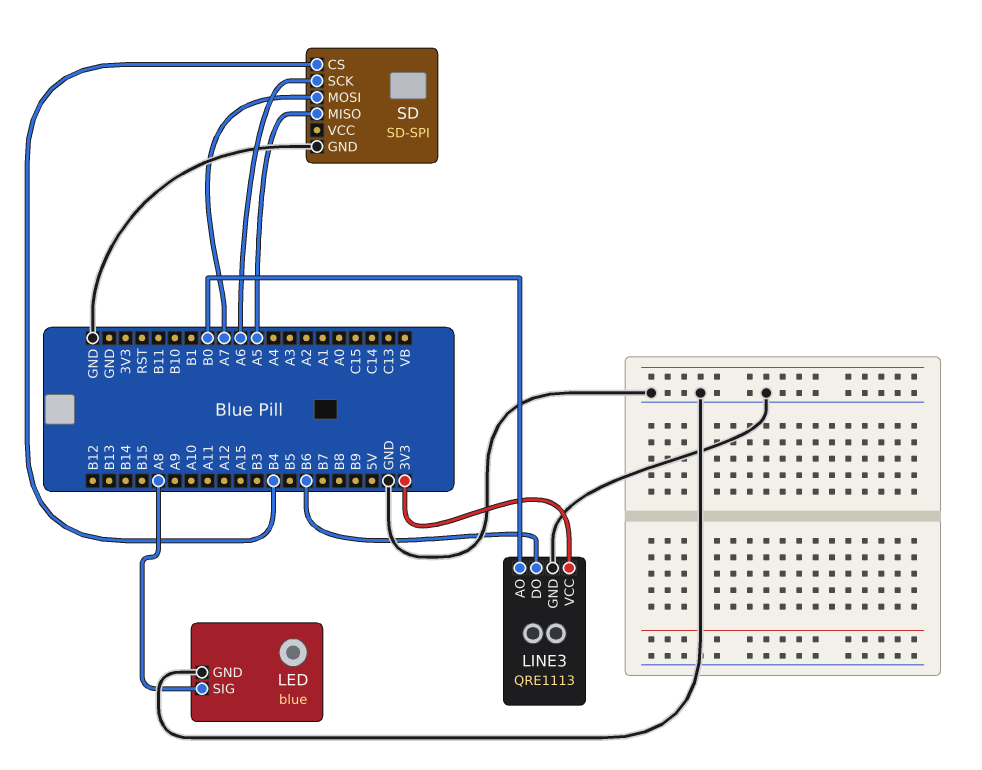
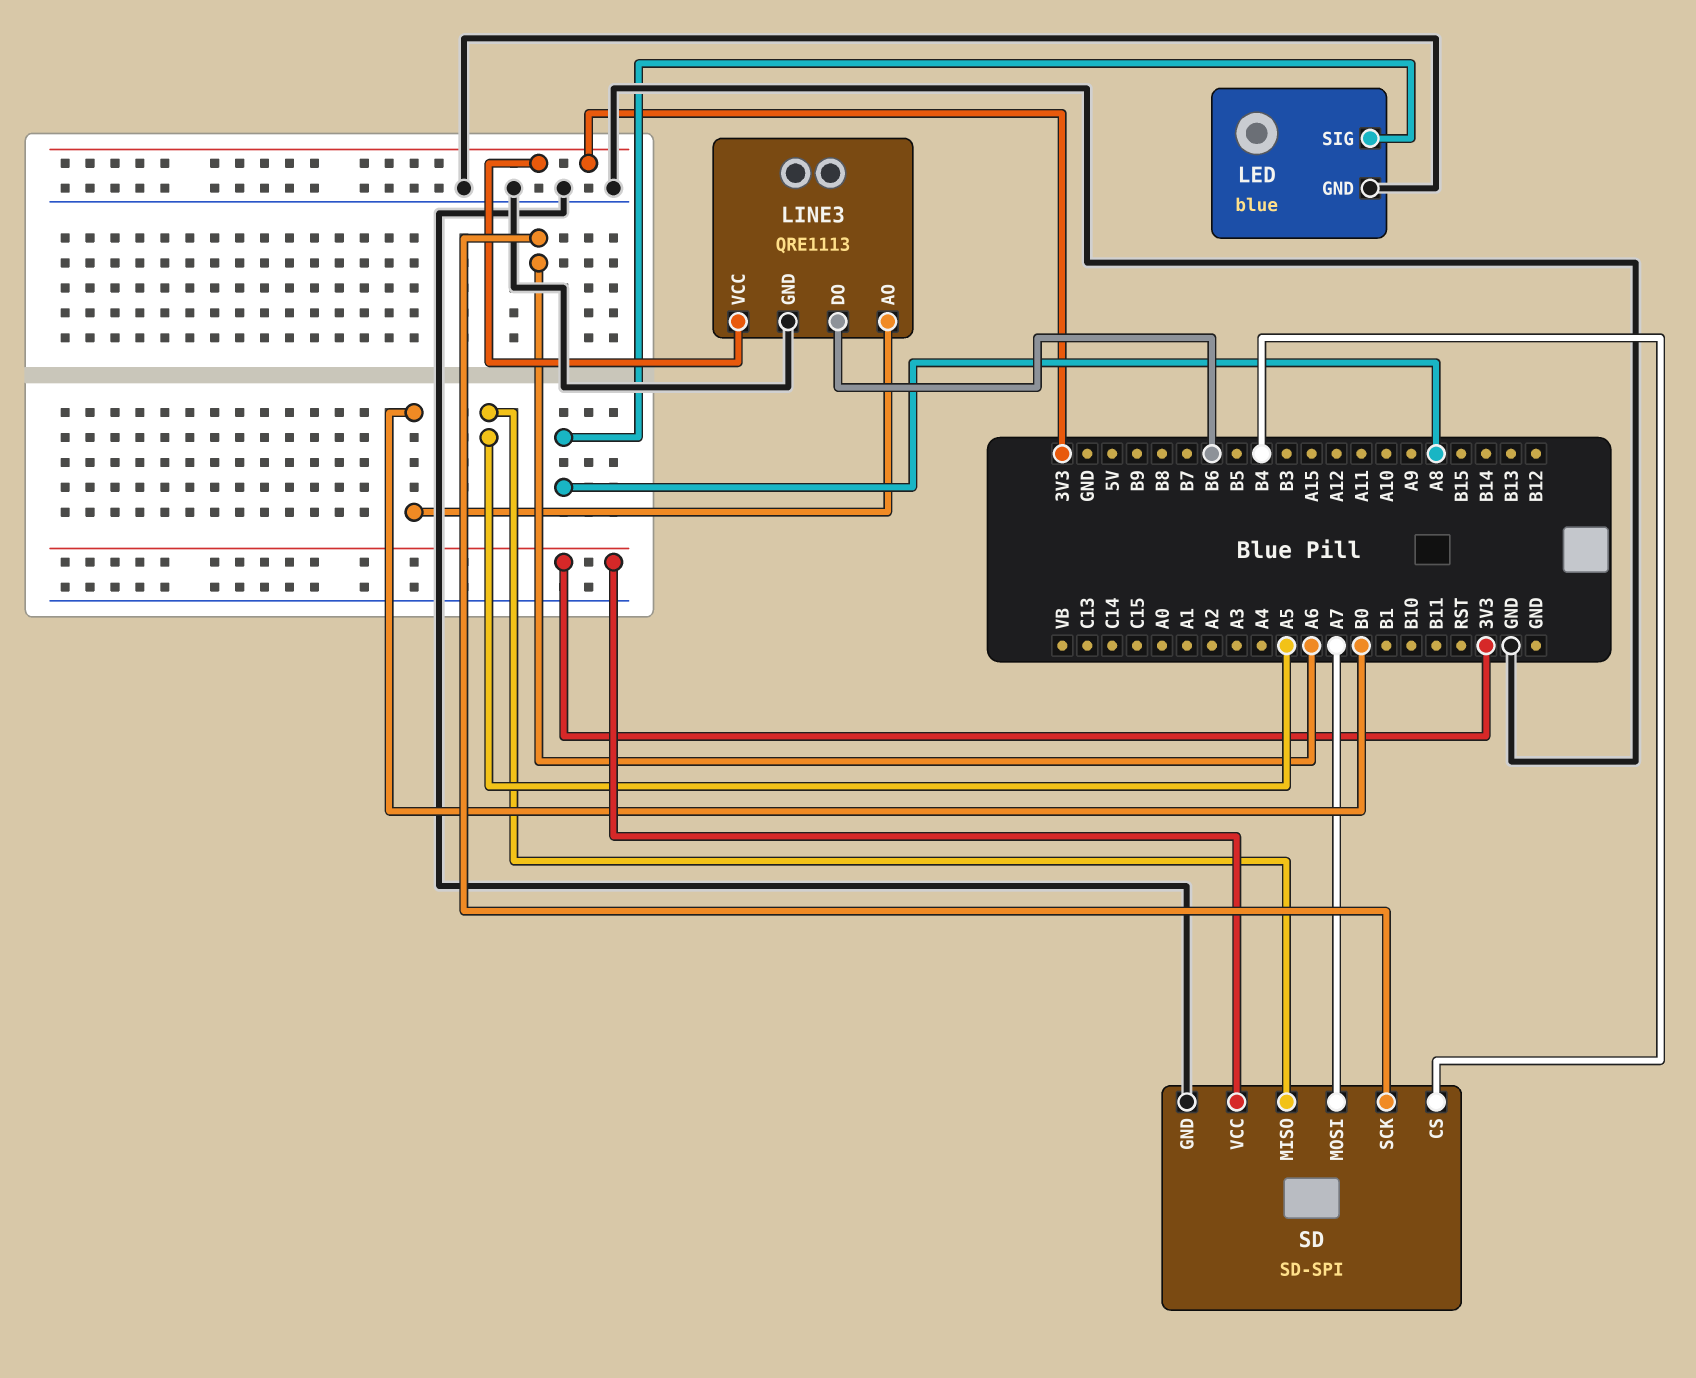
SD pin VCC: none -> 3V3

